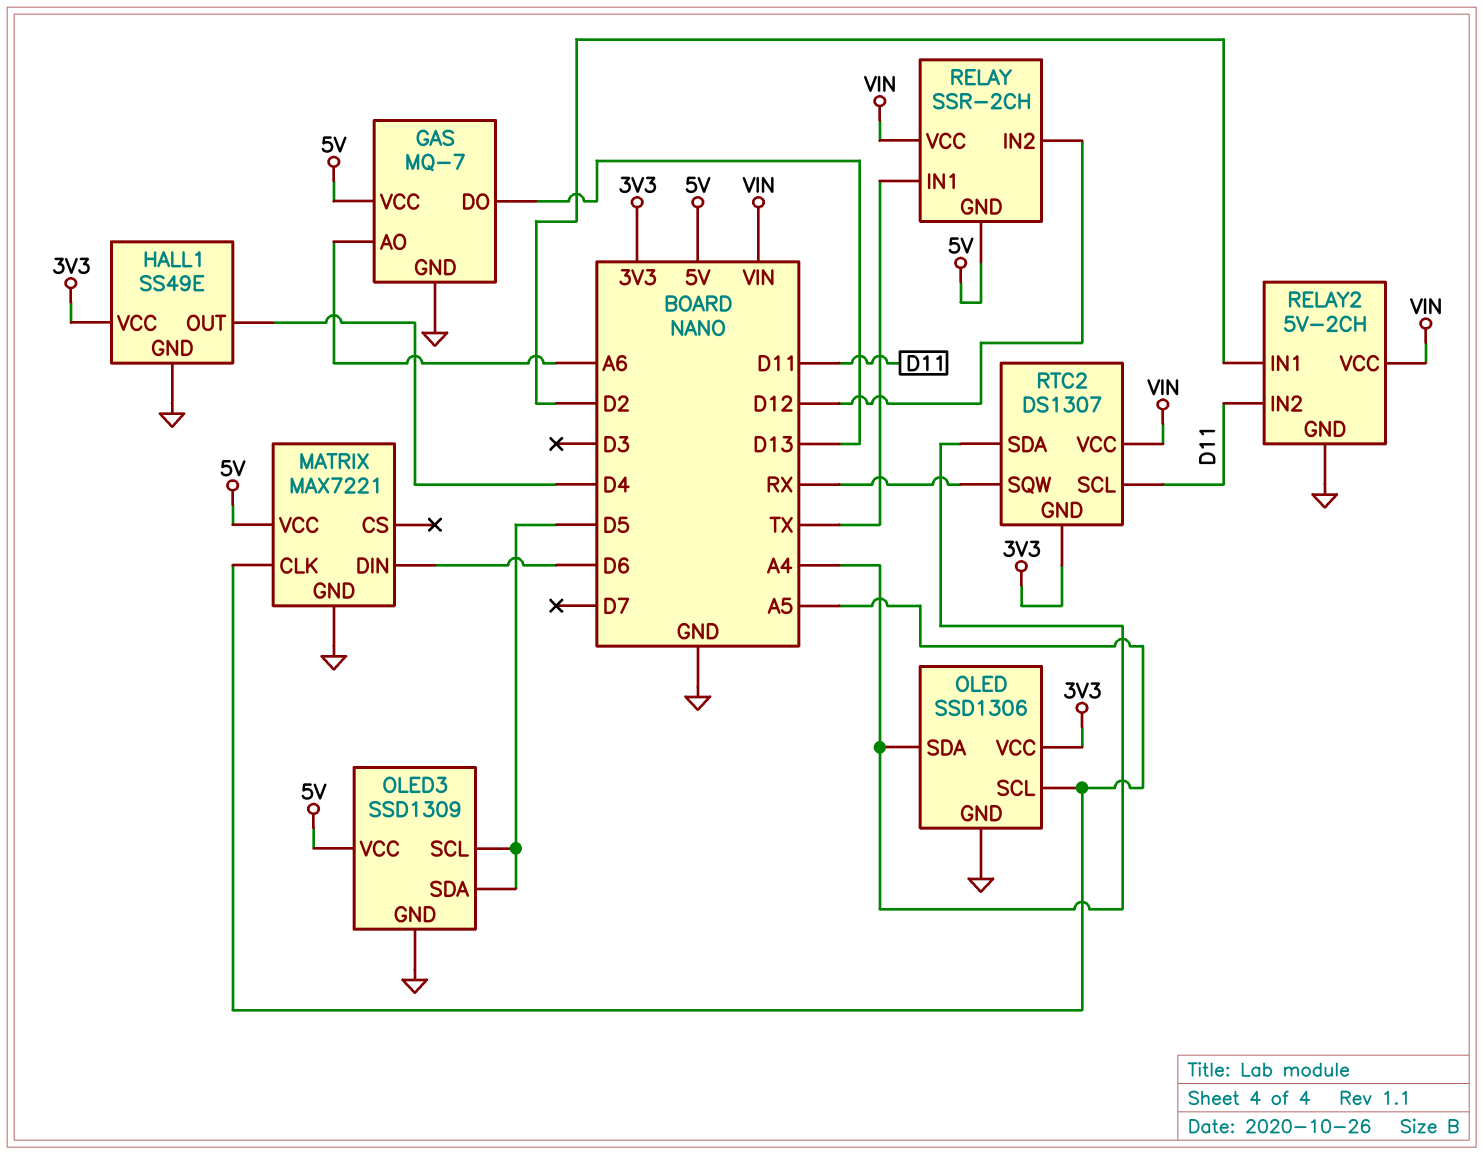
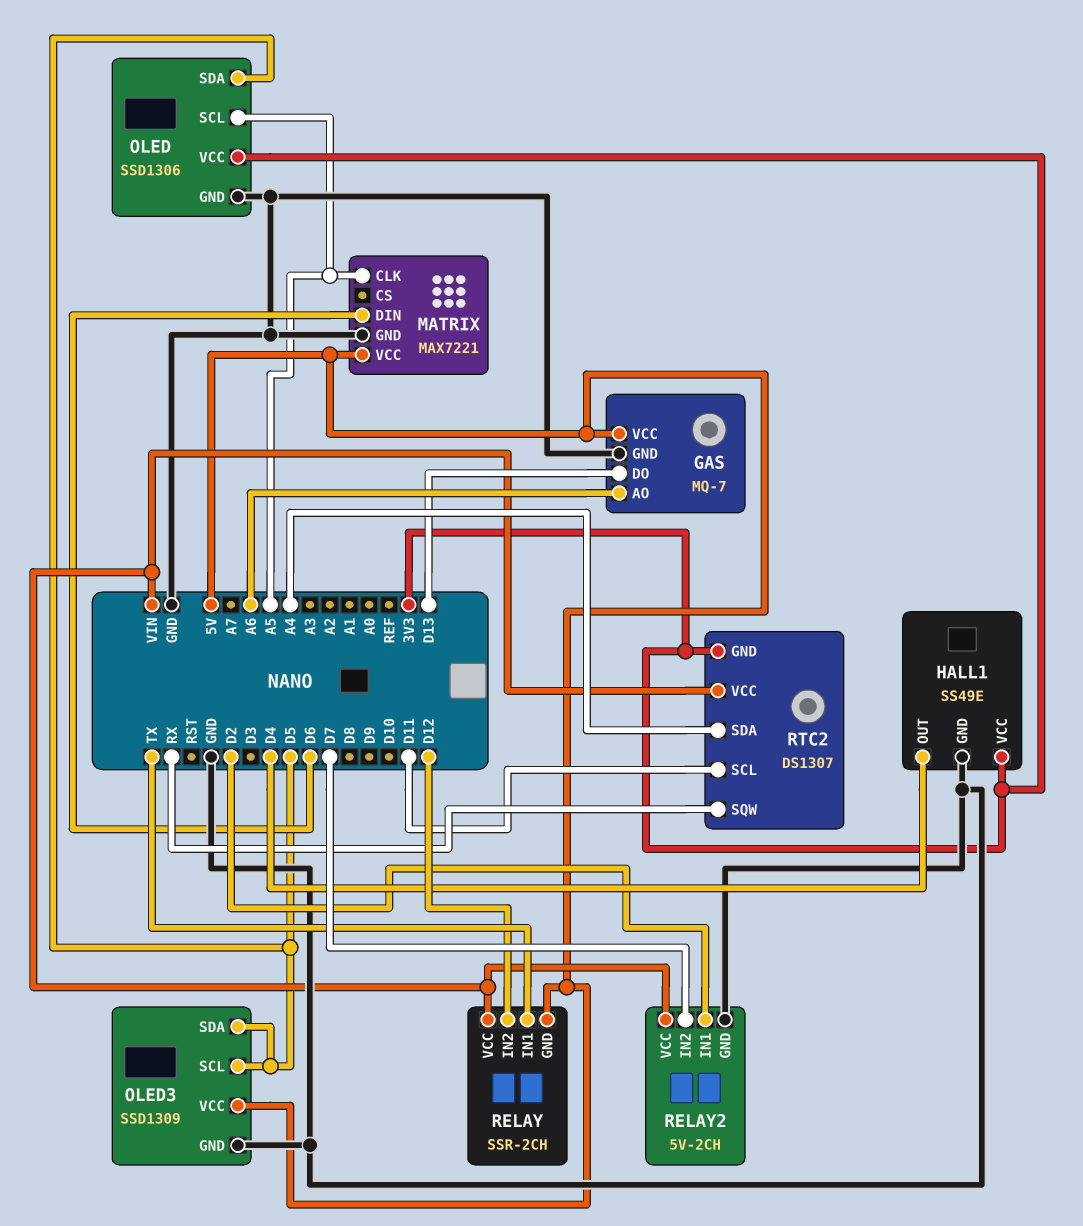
OLED pin SDA: A4 -> D5
RELAY2 pin IN2: D11 -> D7

